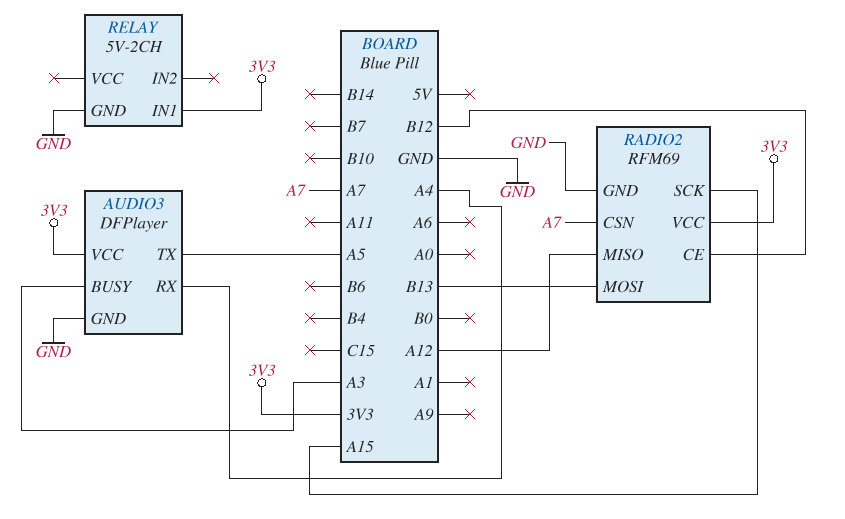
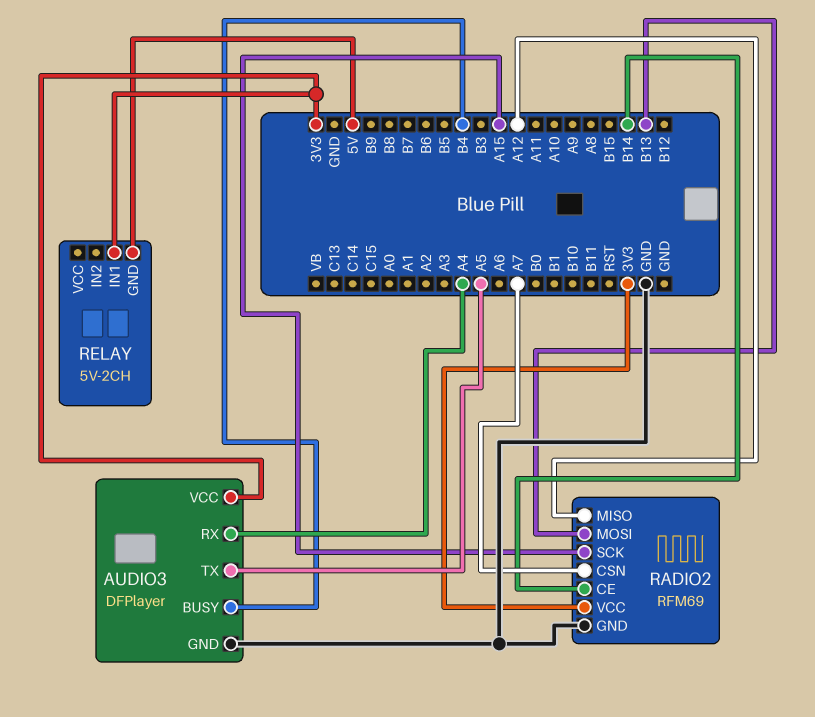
AUDIO3 pin BUSY: A3 -> B4
RADIO2 pin CE: B12 -> B14
RELAY pin GND: GND -> 5V

